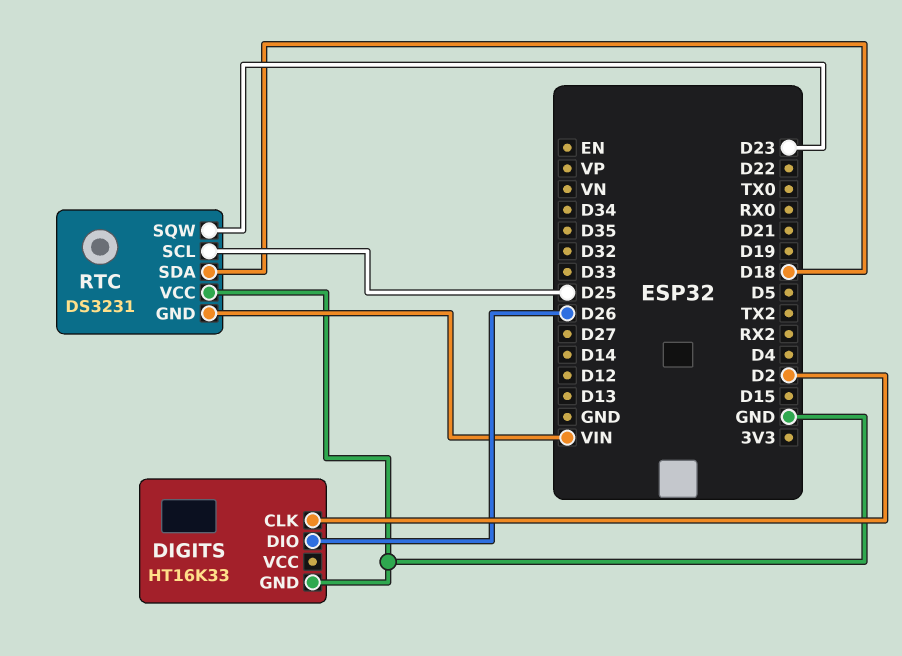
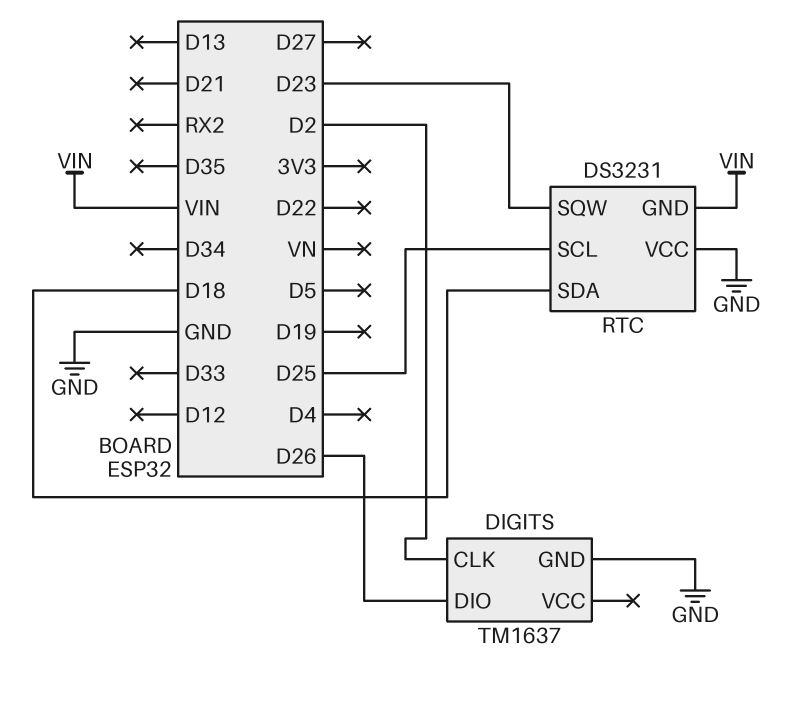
DIGITS: HT16K33 -> TM1637

